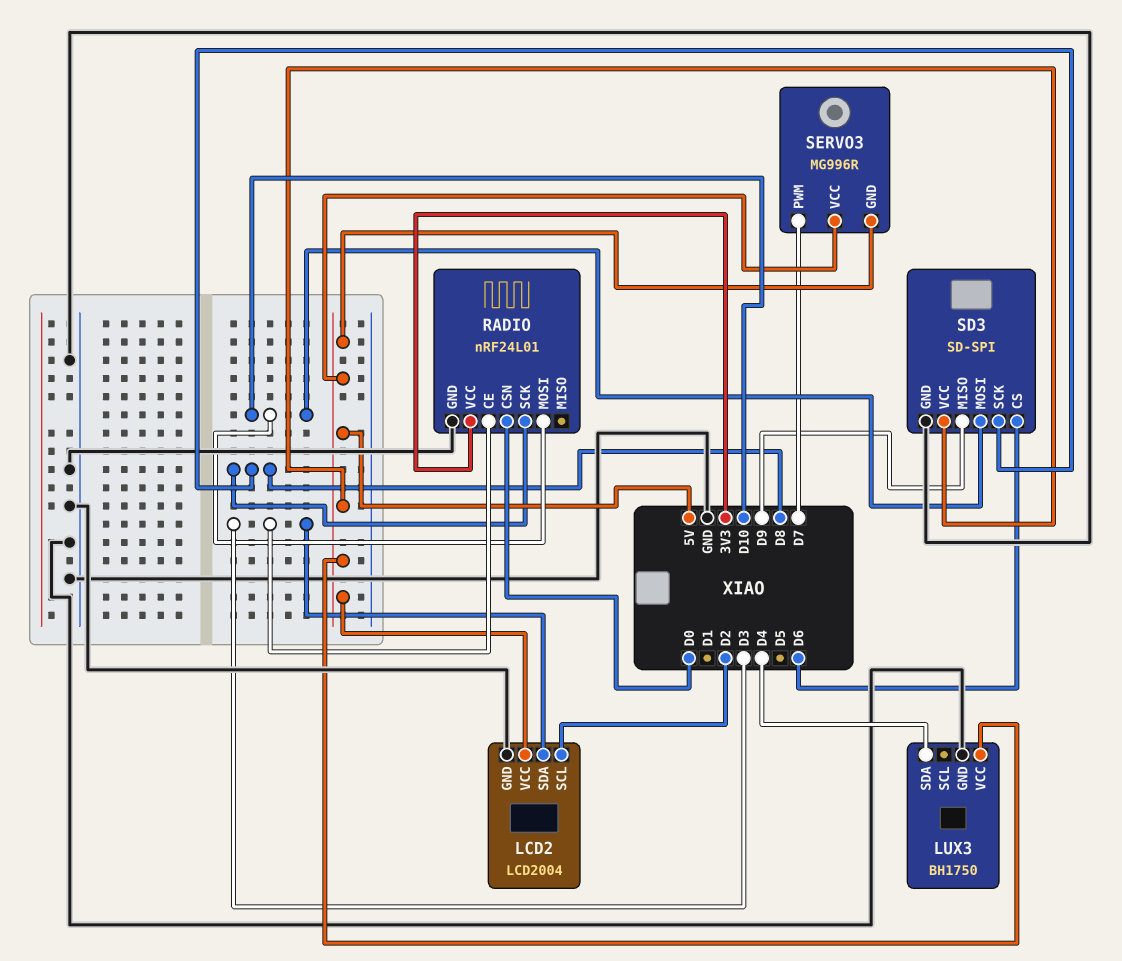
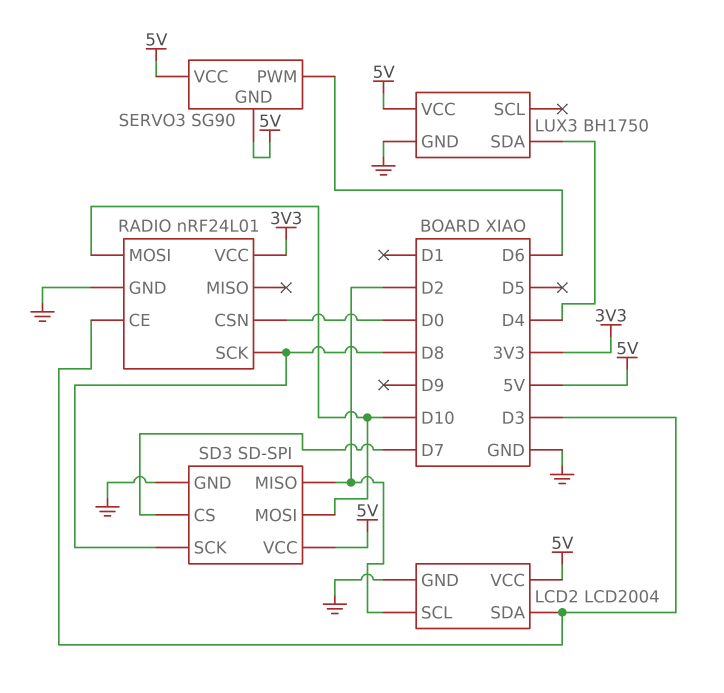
SD3 pin CS: D6 -> D7
SD3 pin MISO: D9 -> D2
SERVO3: MG996R -> SG90
SERVO3 pin PWM: D7 -> D6

